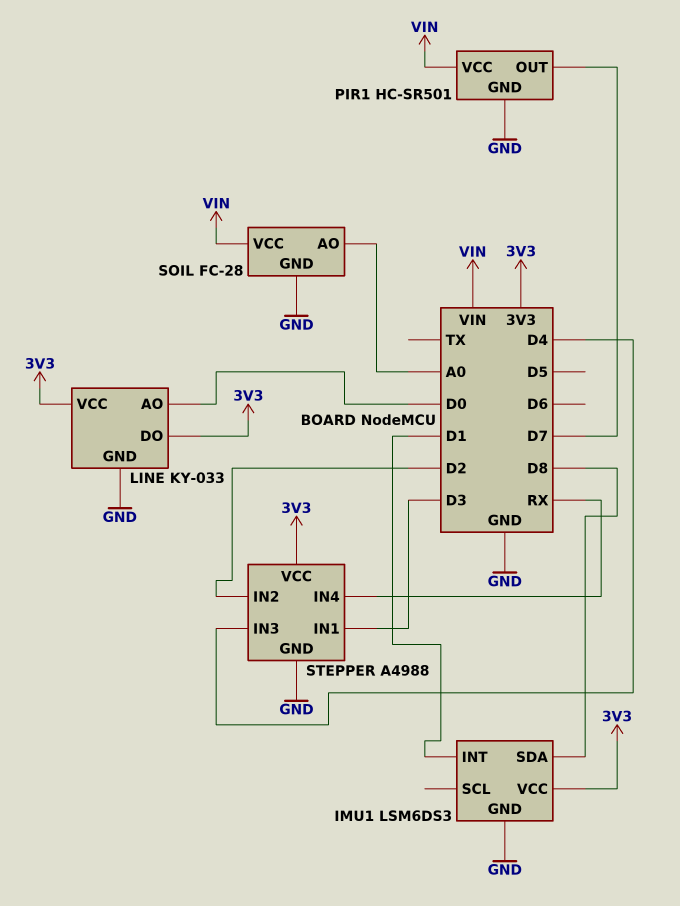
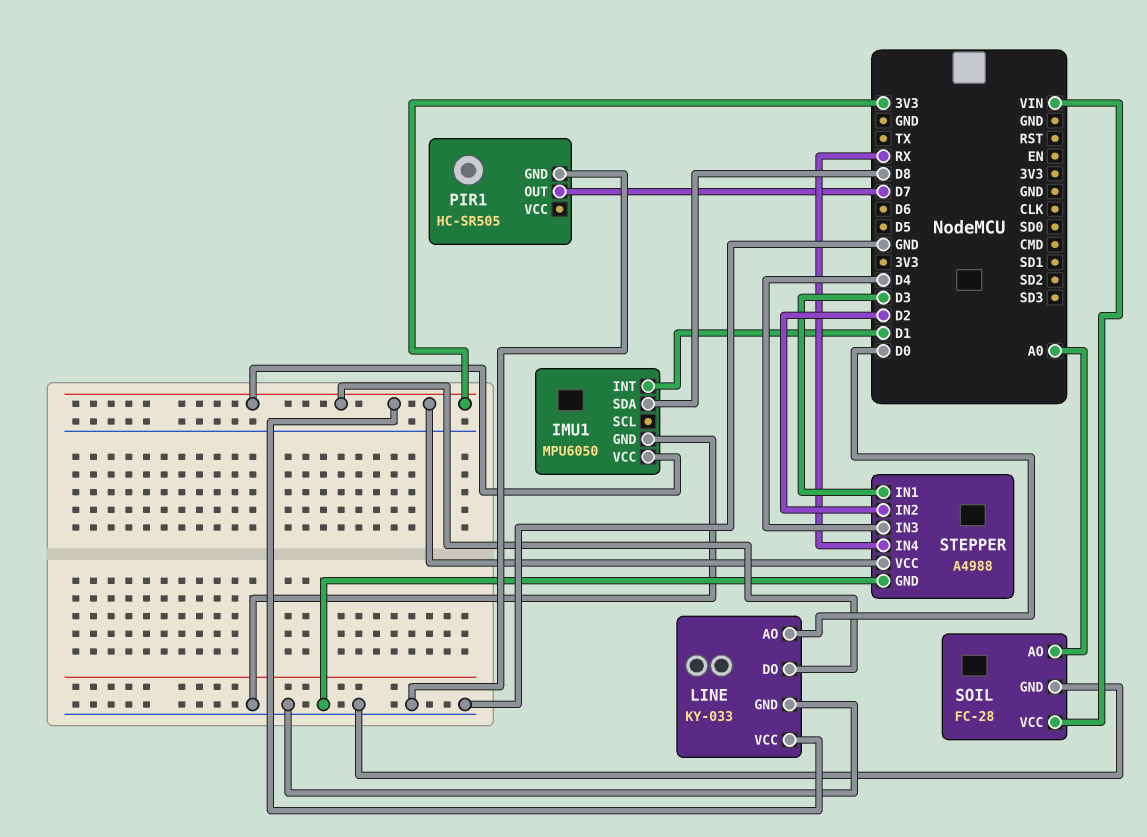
IMU1: LSM6DS3 -> MPU6050
PIR1: HC-SR501 -> HC-SR505
PIR1 pin VCC: VIN -> none

